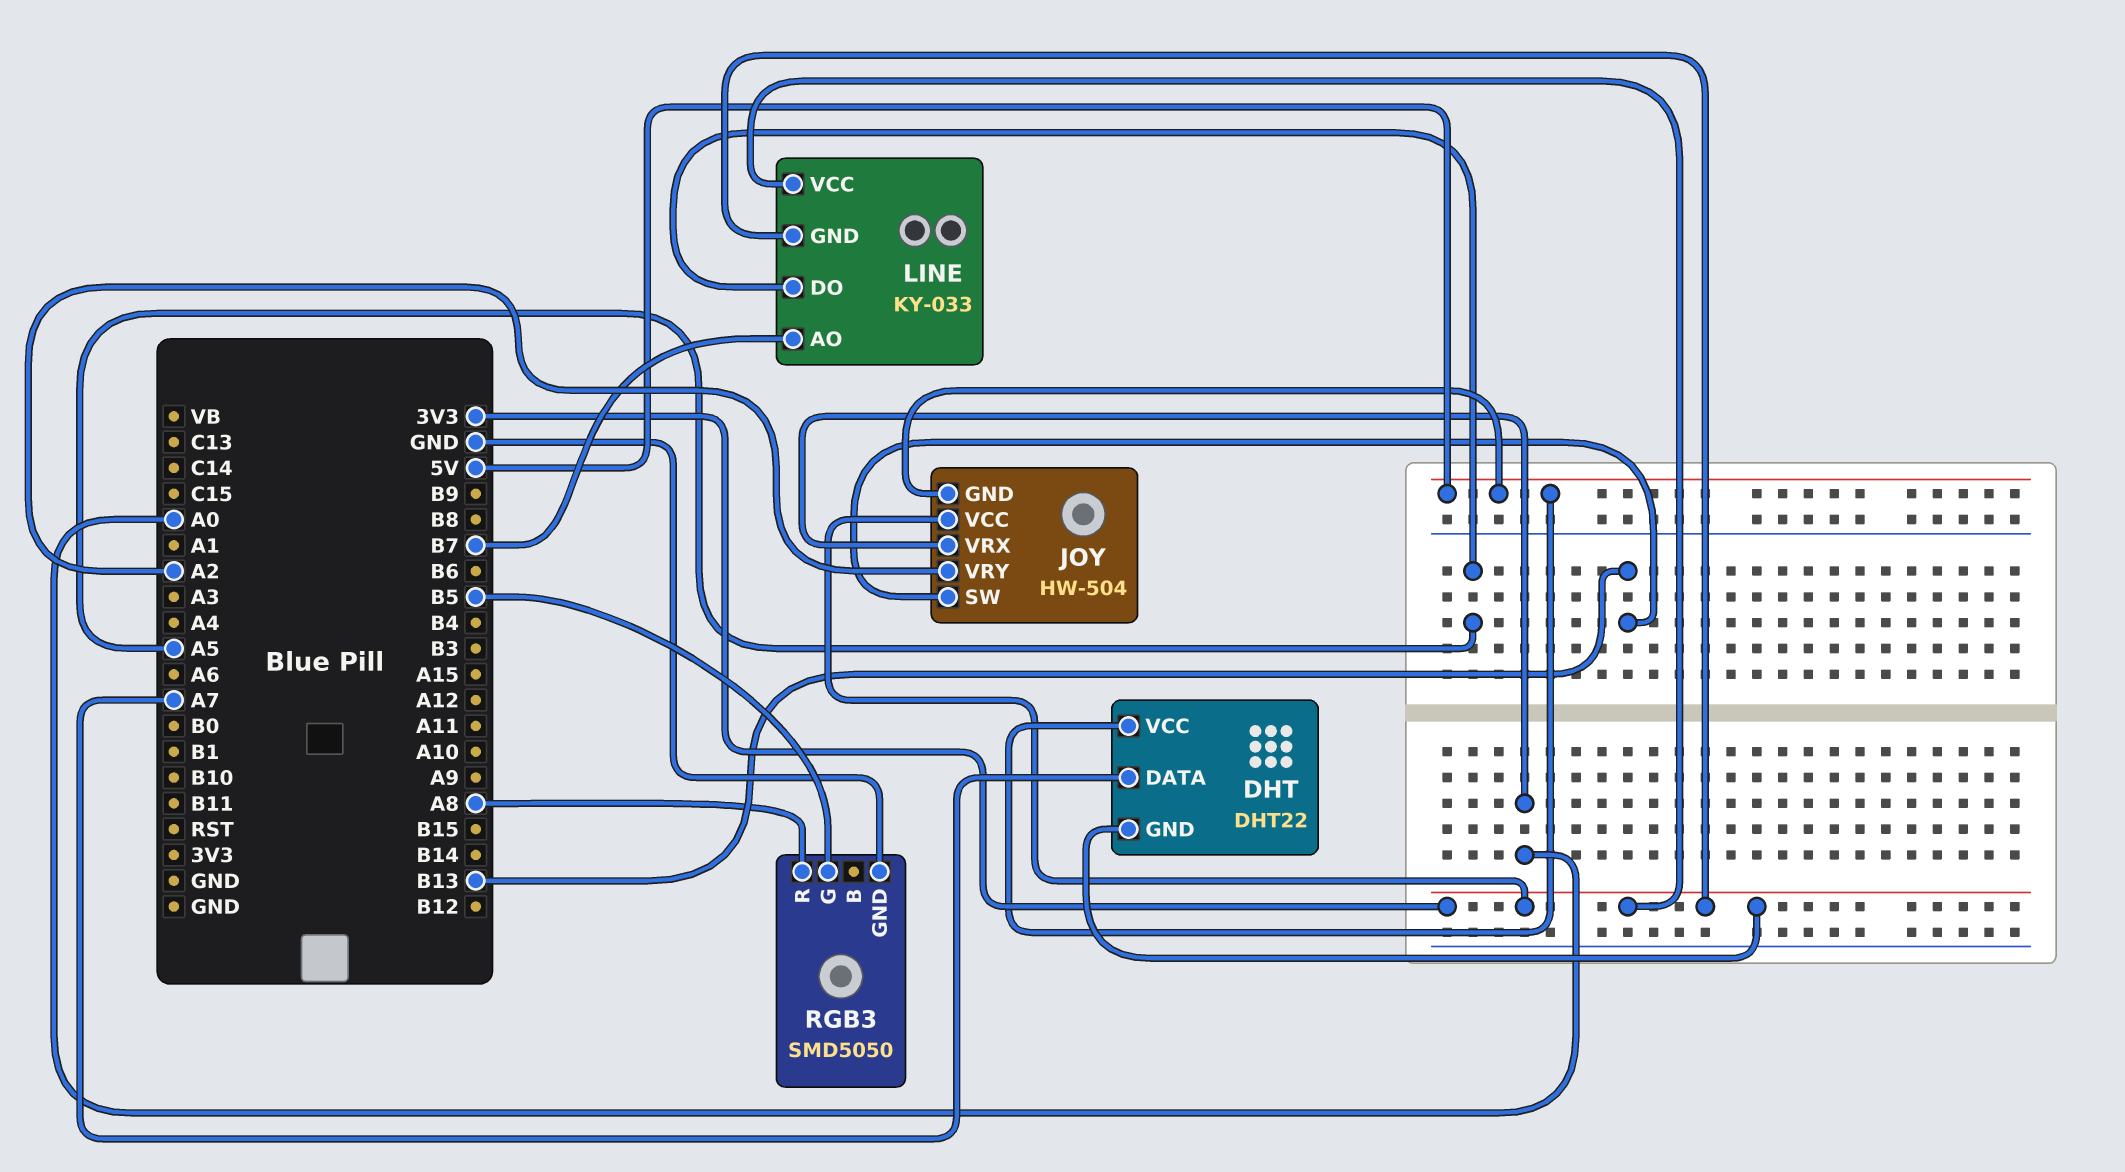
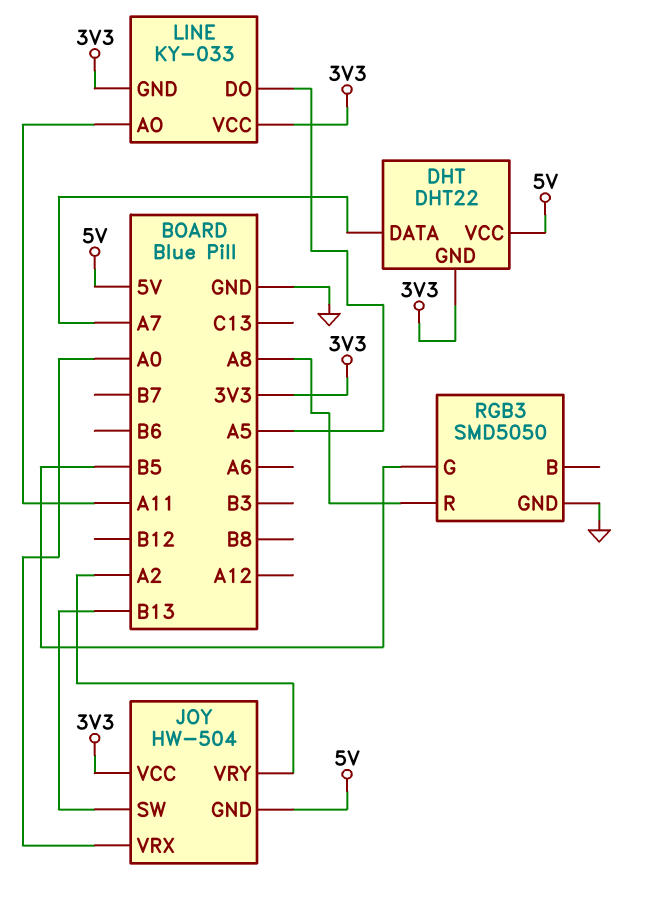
LINE pin AO: B7 -> A11

